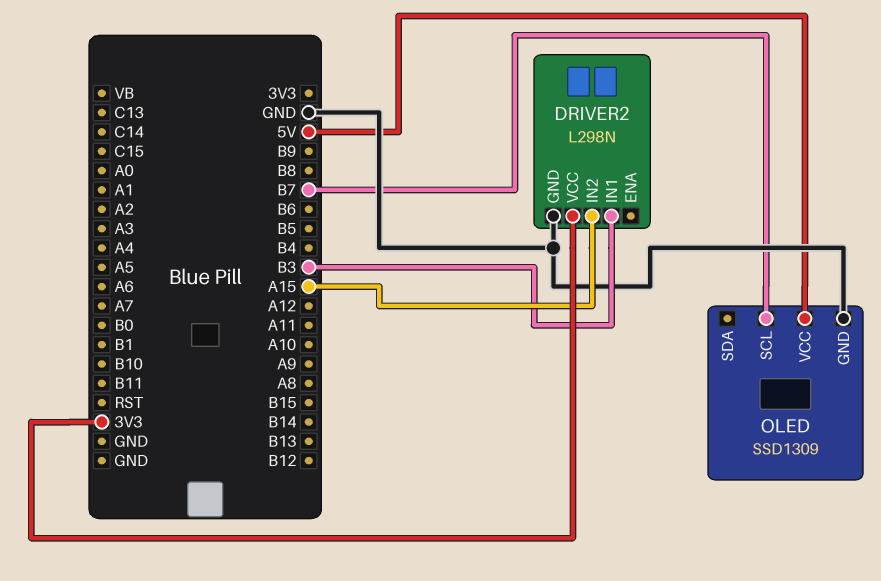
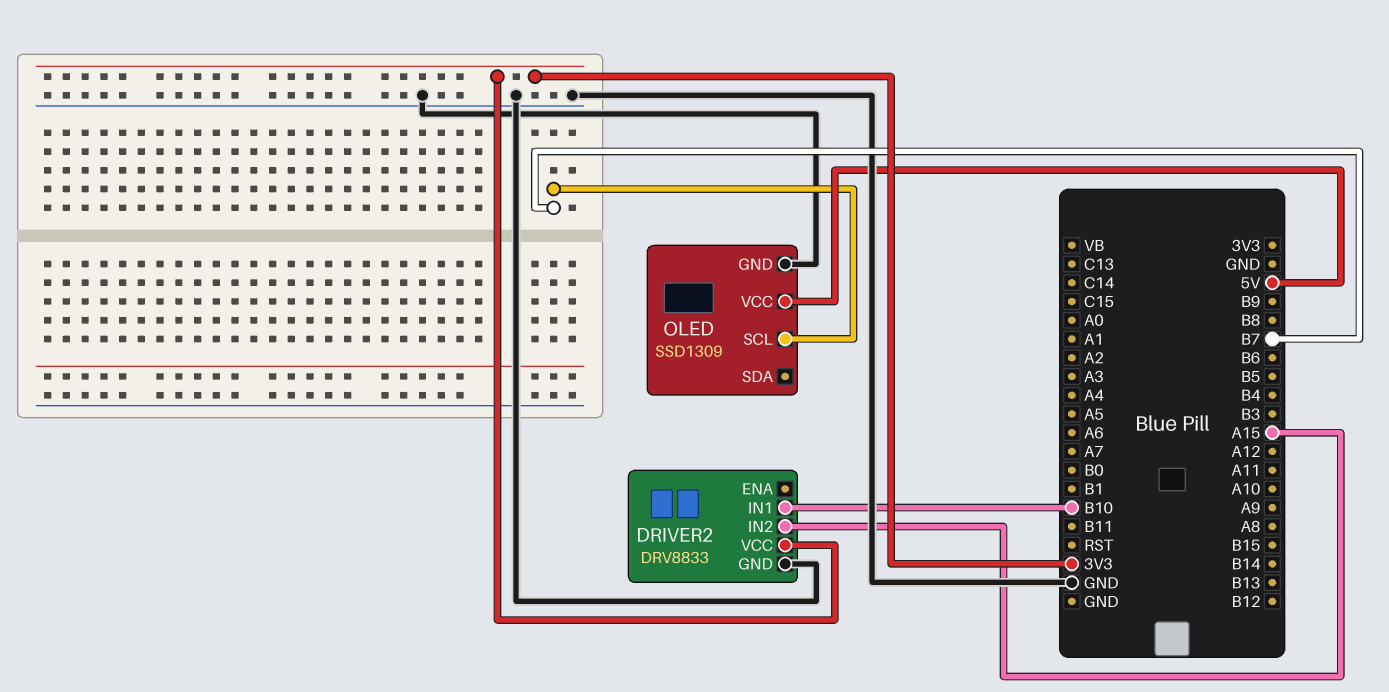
DRIVER2: L298N -> DRV8833
DRIVER2 pin IN1: B3 -> B10

